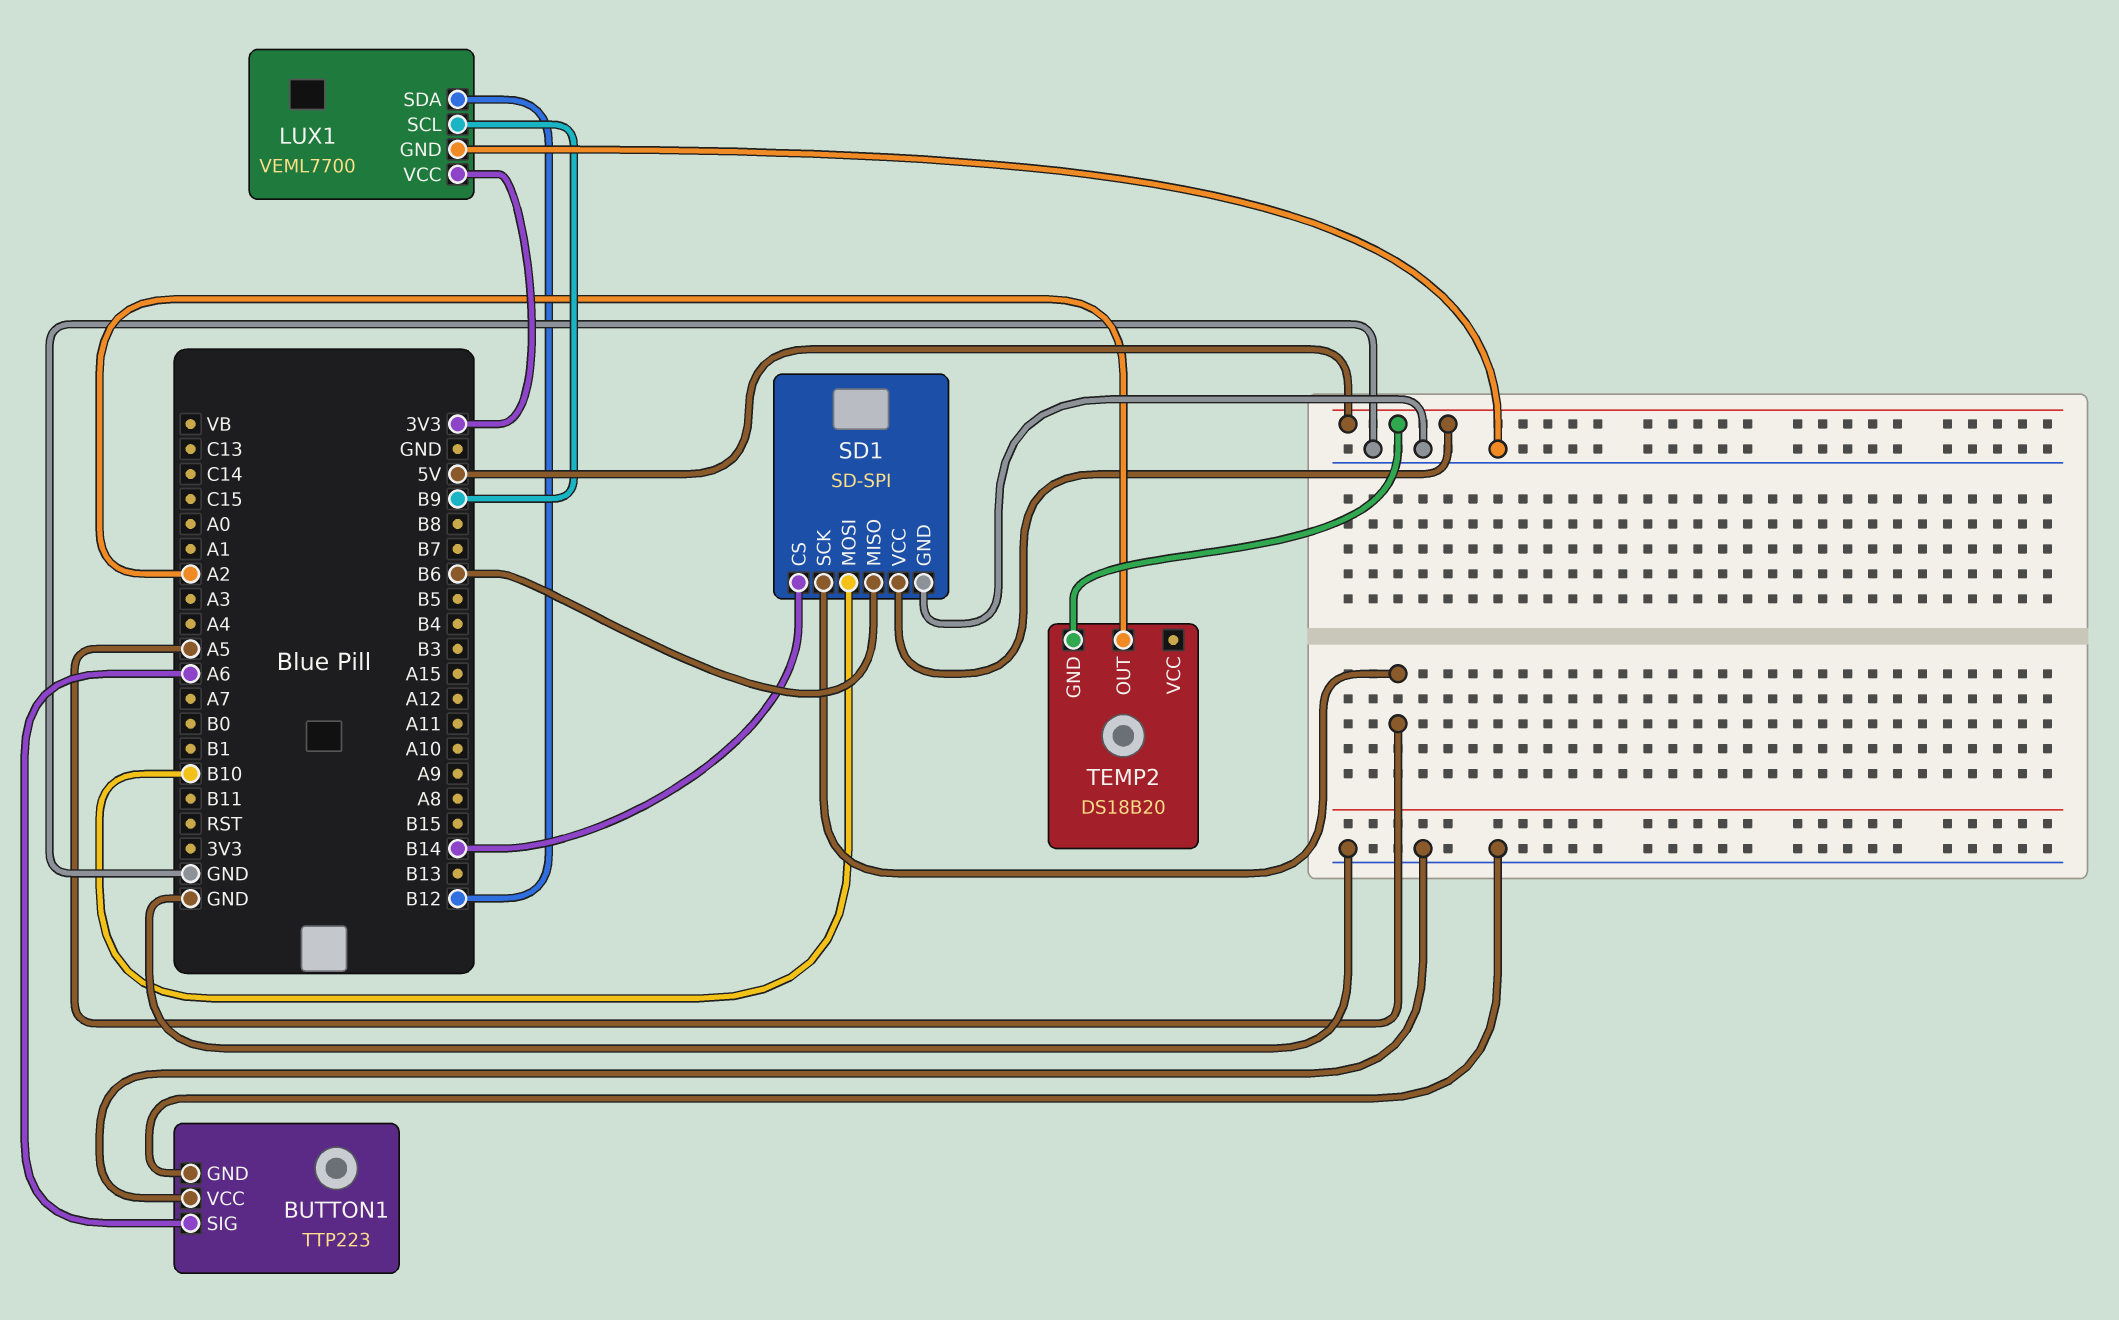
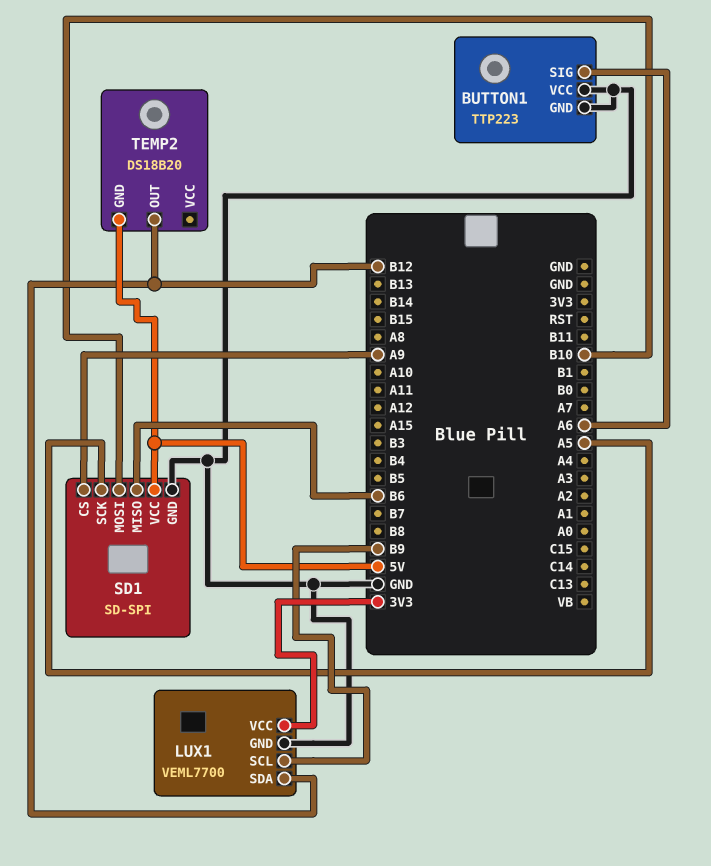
SD1 pin CS: B14 -> A9
TEMP2 pin OUT: A2 -> B12

